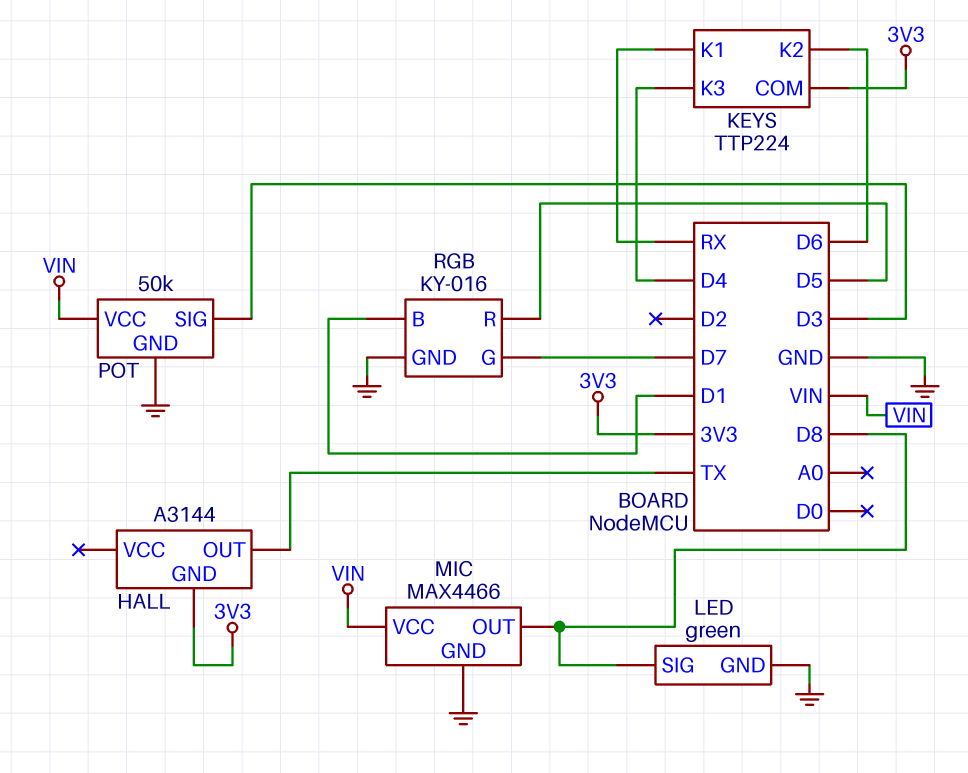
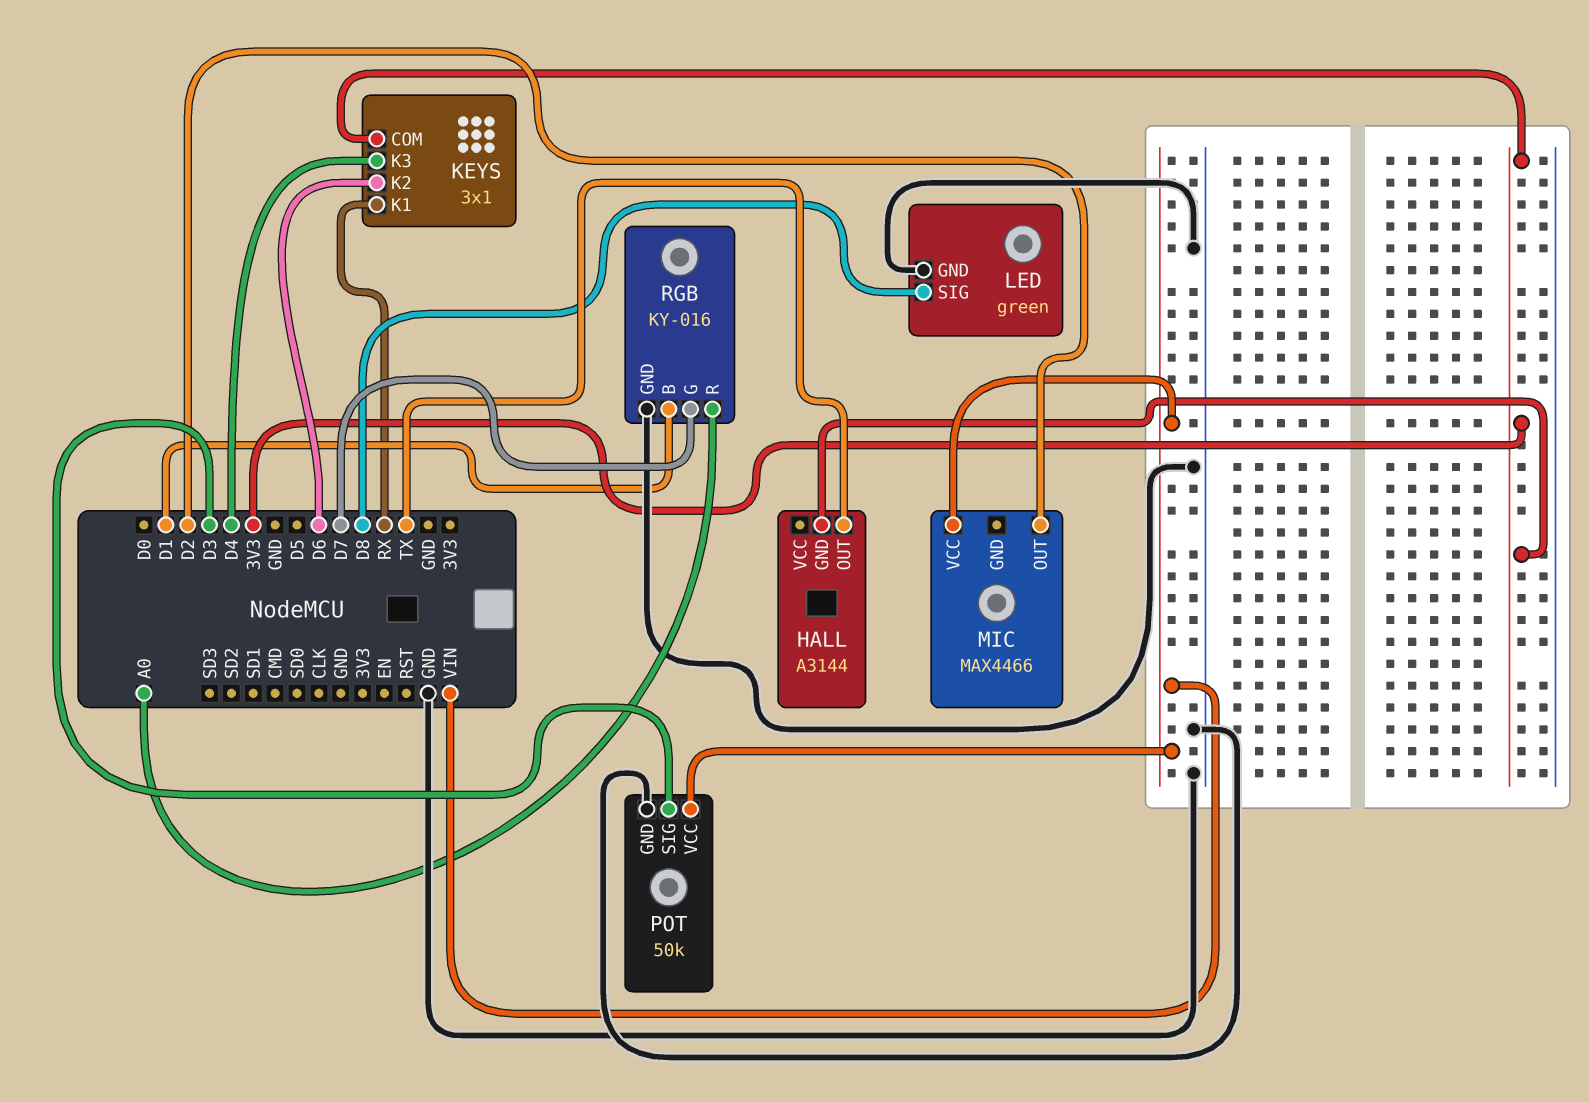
KEYS: TTP224 -> 3x1
MIC pin GND: GND -> none
MIC pin OUT: D8 -> D2
RGB pin R: D5 -> A0

